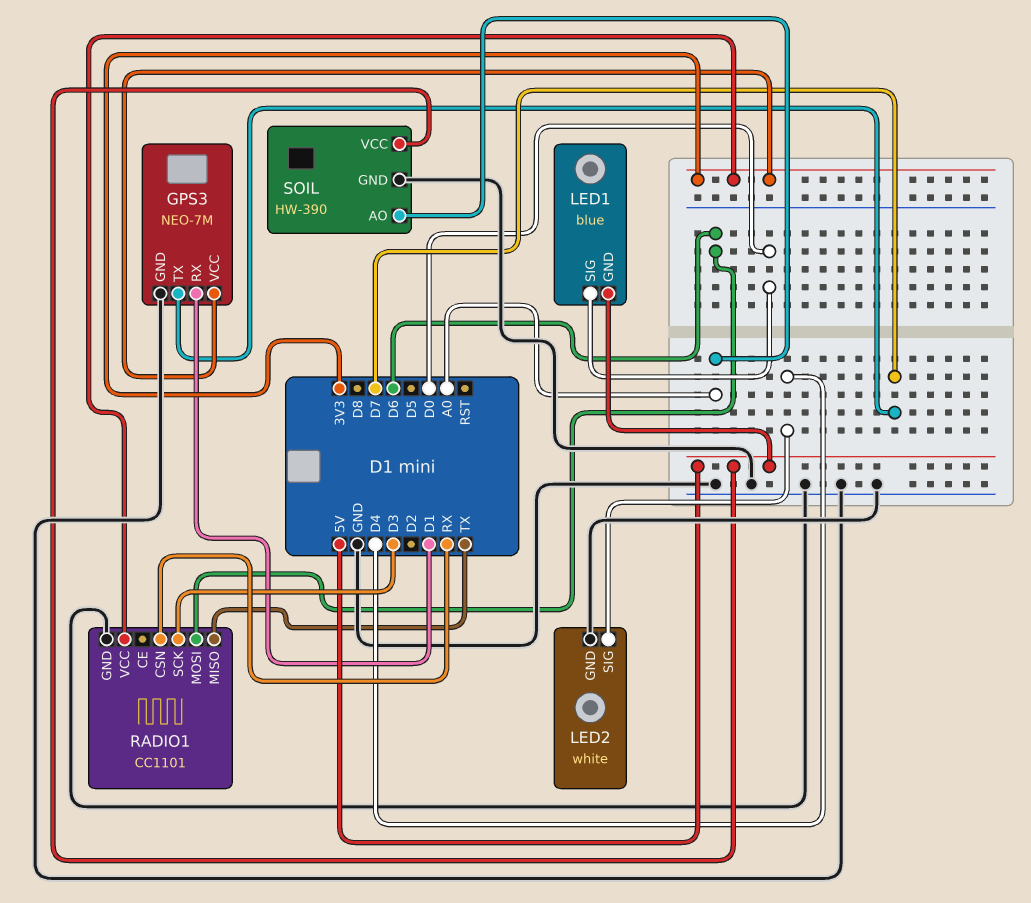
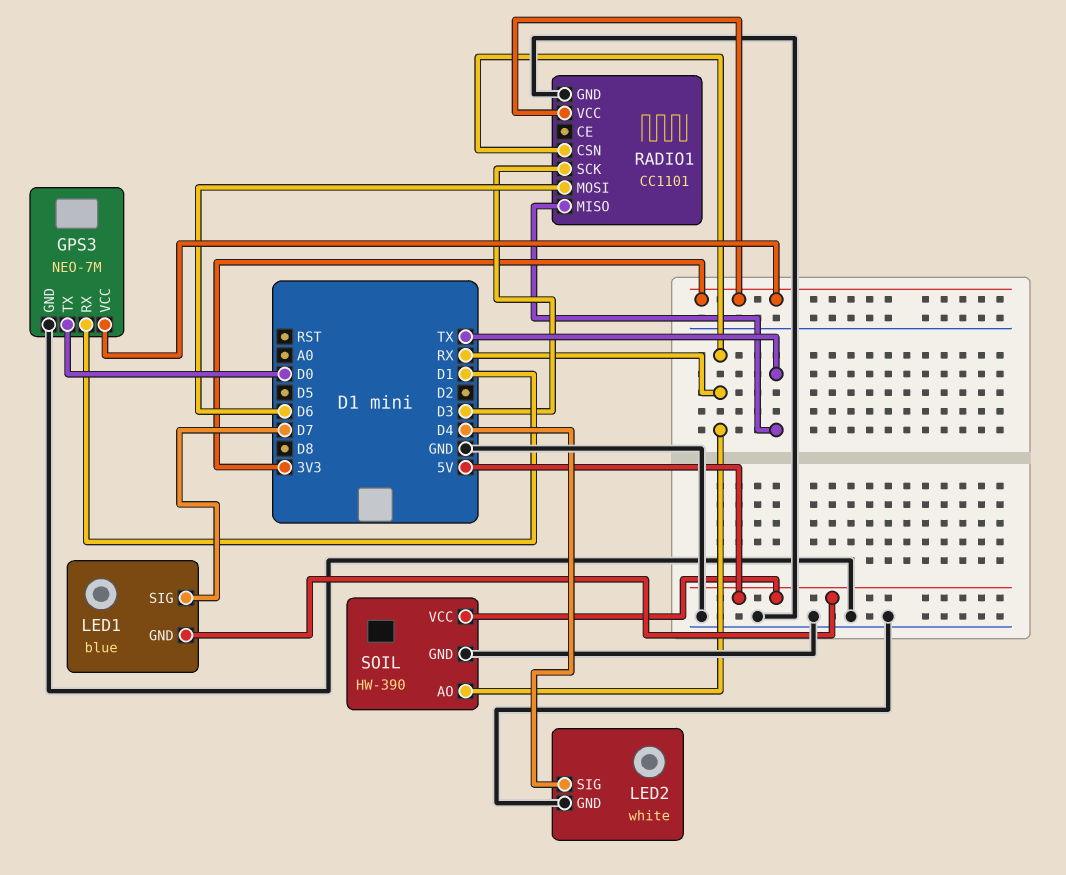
GPS3 pin TX: D7 -> D0
LED1 pin SIG: D0 -> D7
SOIL pin AO: A0 -> RX

